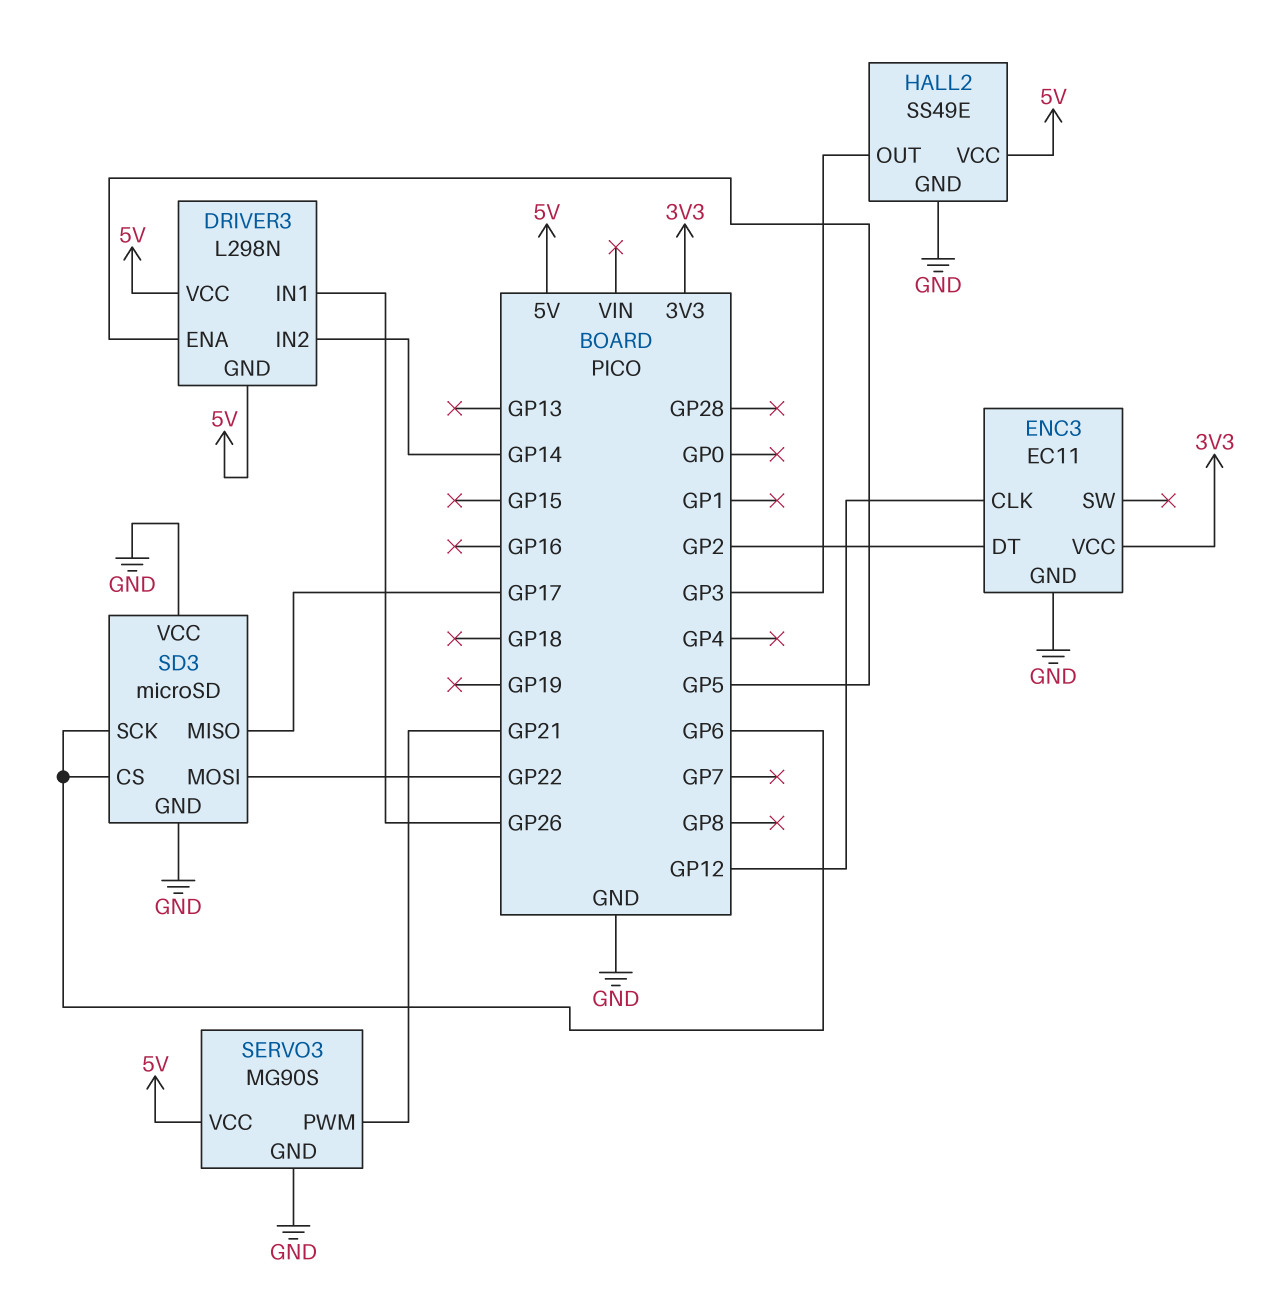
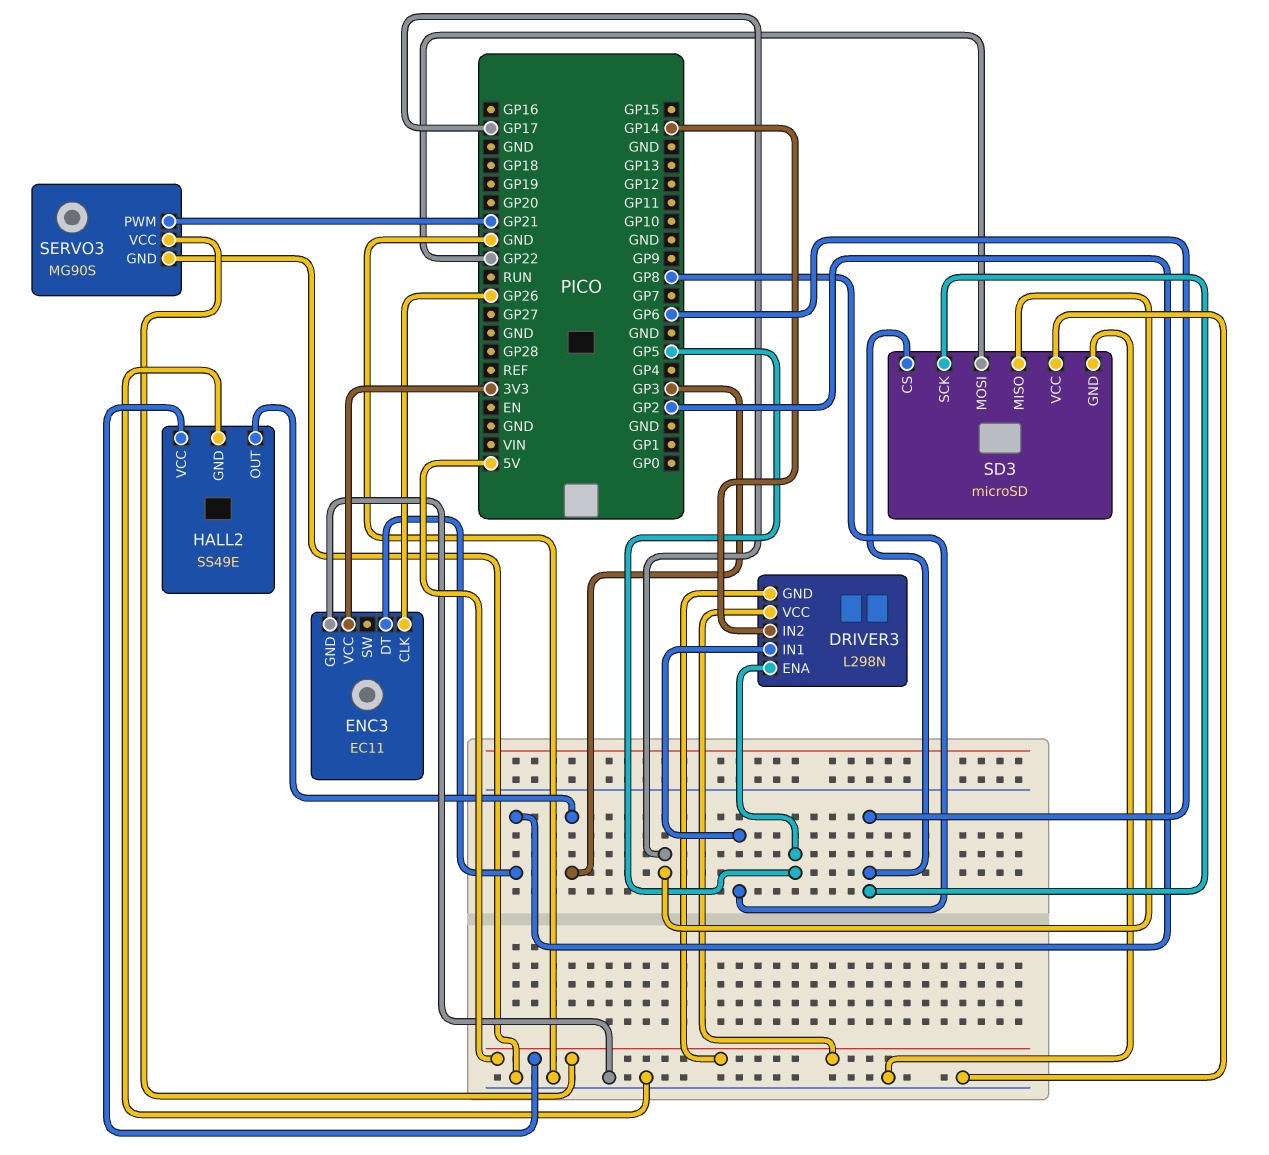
DRIVER3 pin IN1: GP26 -> GP8
ENC3 pin CLK: GP12 -> GP26

